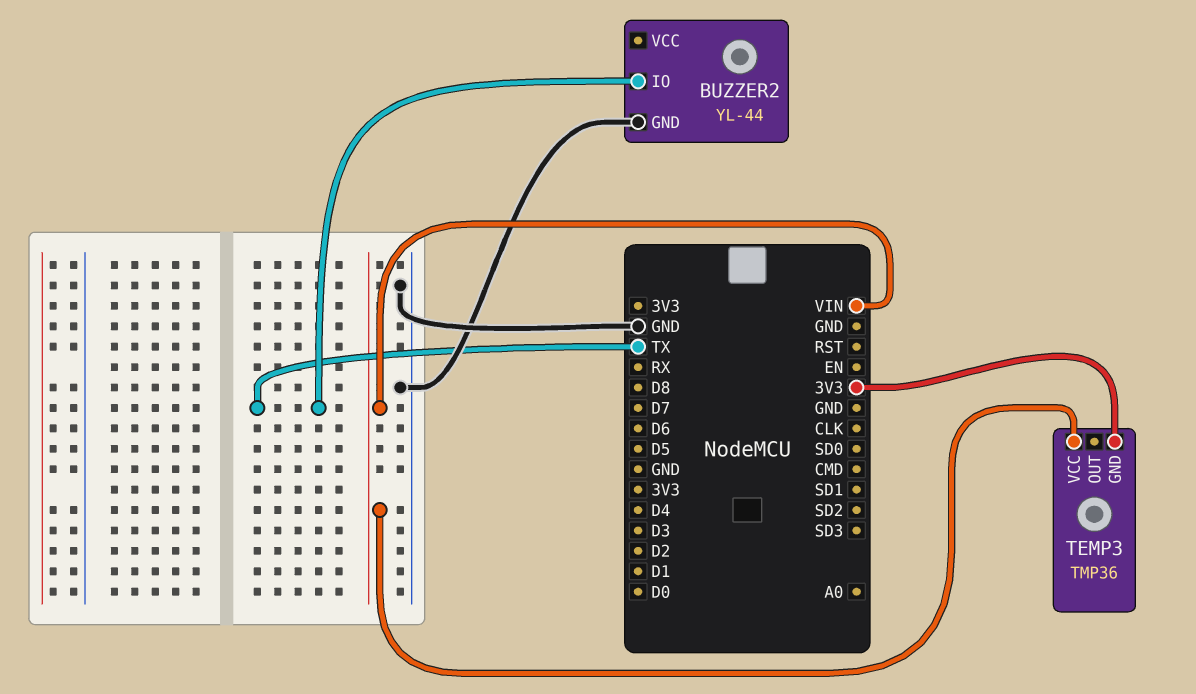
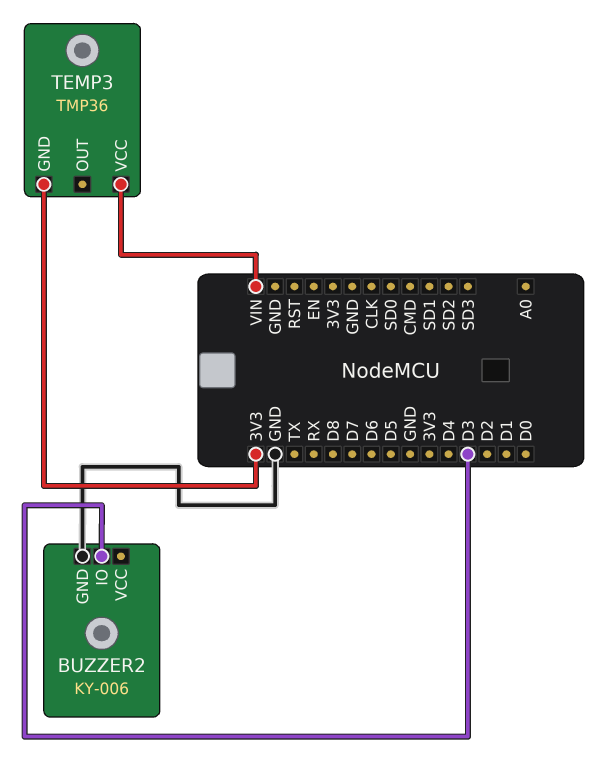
BUZZER2: YL-44 -> KY-006
BUZZER2 pin IO: TX -> D3

